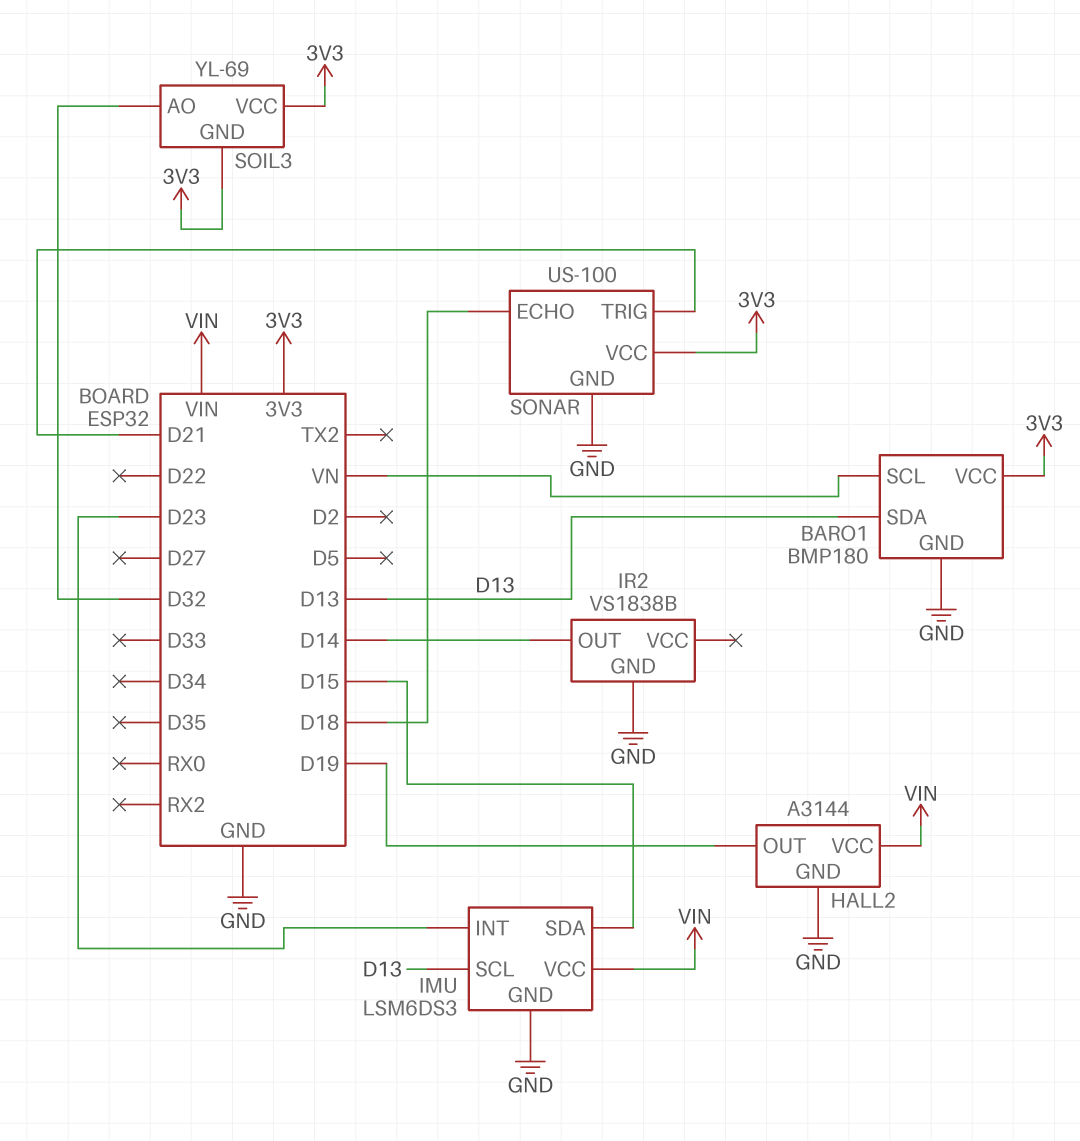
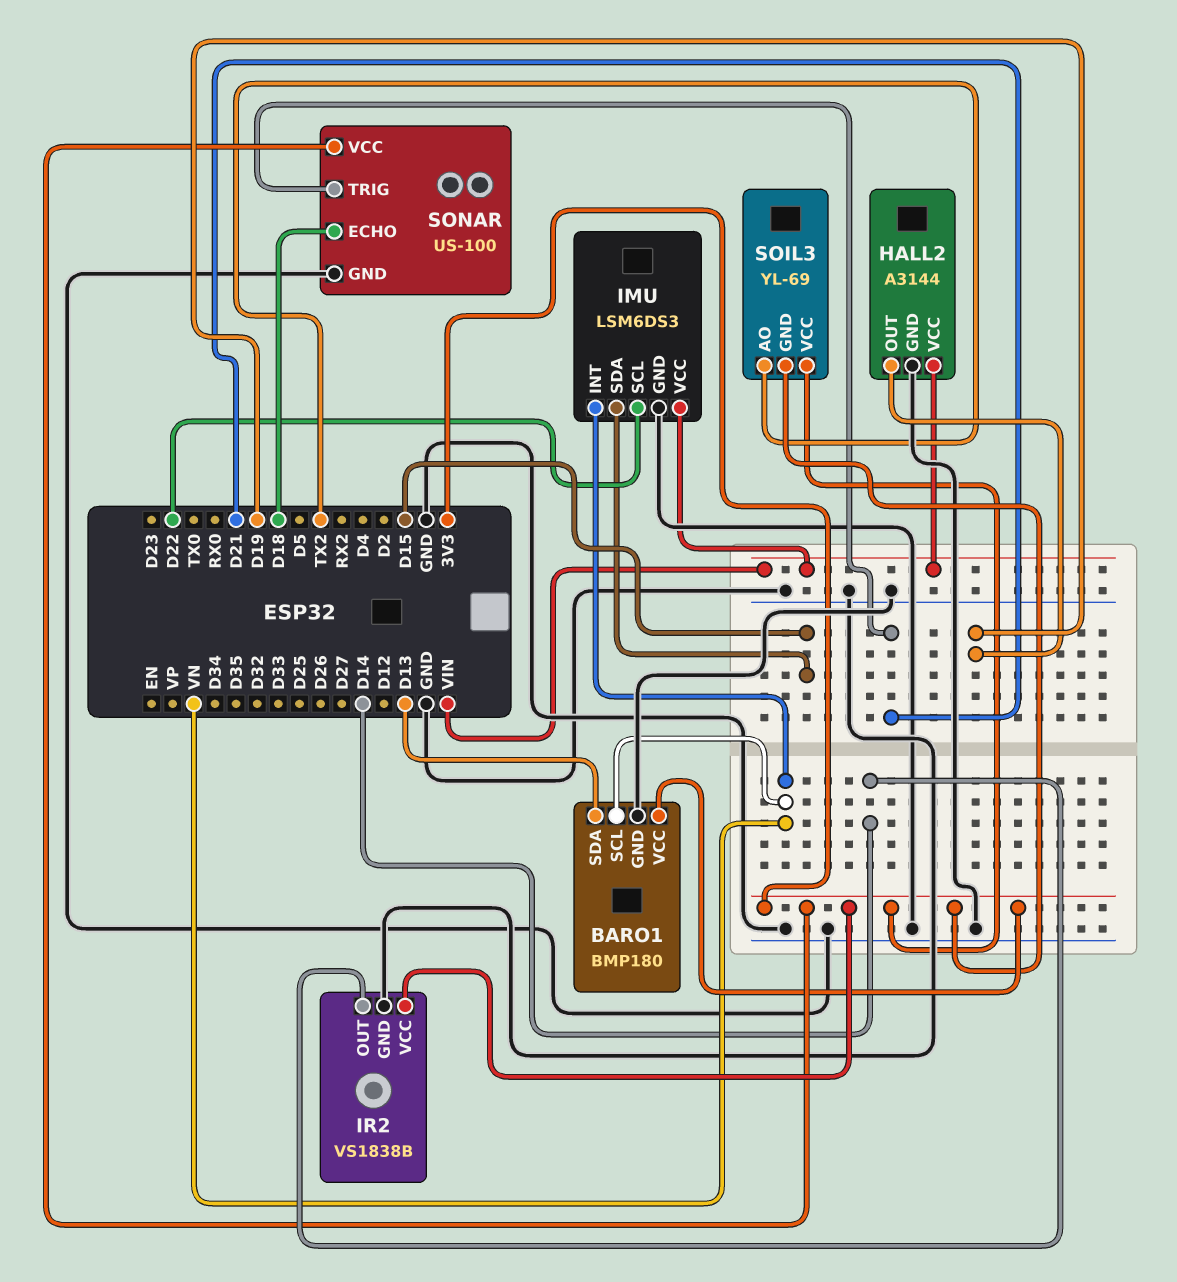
IMU pin INT: D23 -> VN
IMU pin SCL: D13 -> D22
IR2 pin VCC: none -> 3V3
SOIL3 pin AO: D32 -> TX2

